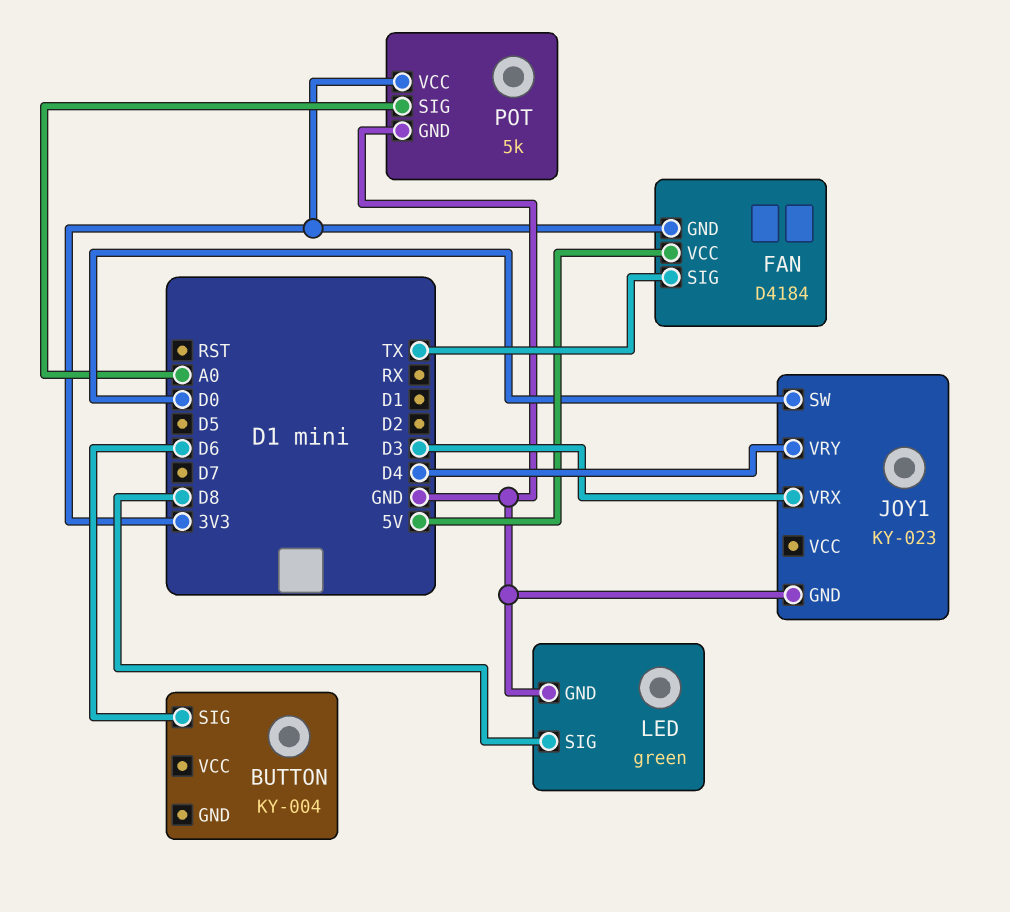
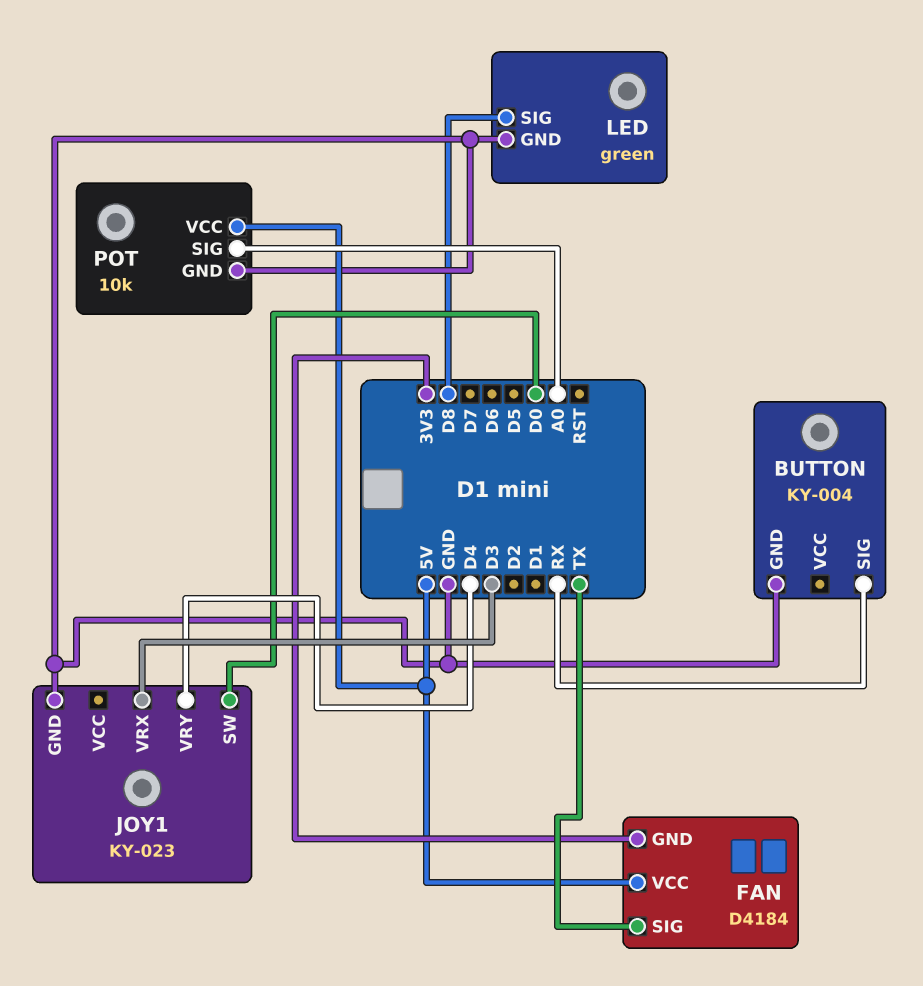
BUTTON pin GND: none -> GND
BUTTON pin SIG: D6 -> RX
POT: 5k -> 10k
POT pin VCC: 3V3 -> 5V

